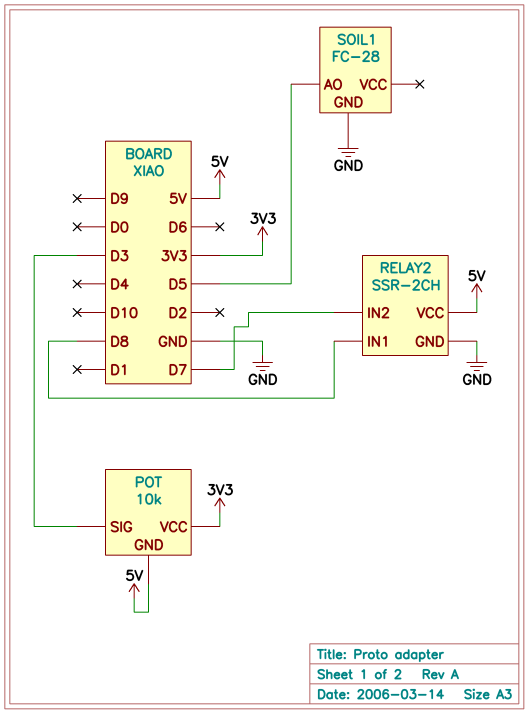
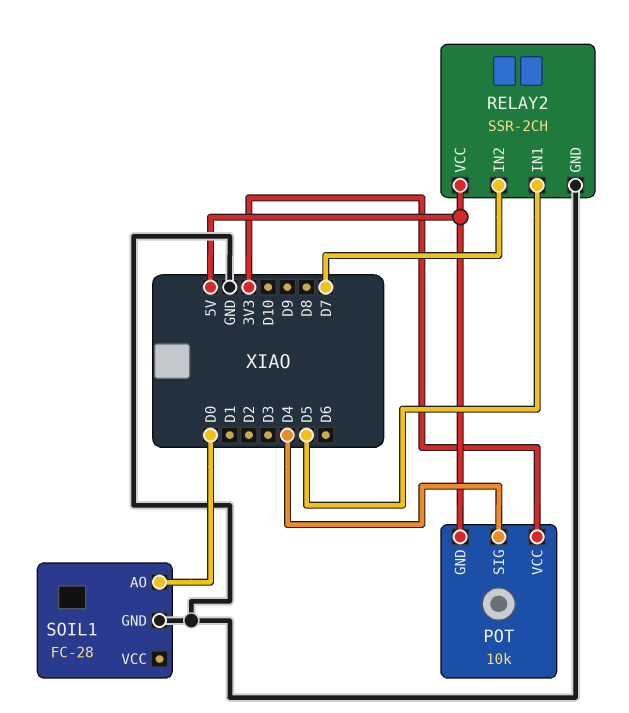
POT pin SIG: D3 -> D4
RELAY2 pin IN1: D8 -> D5
SOIL1 pin AO: D5 -> D0

